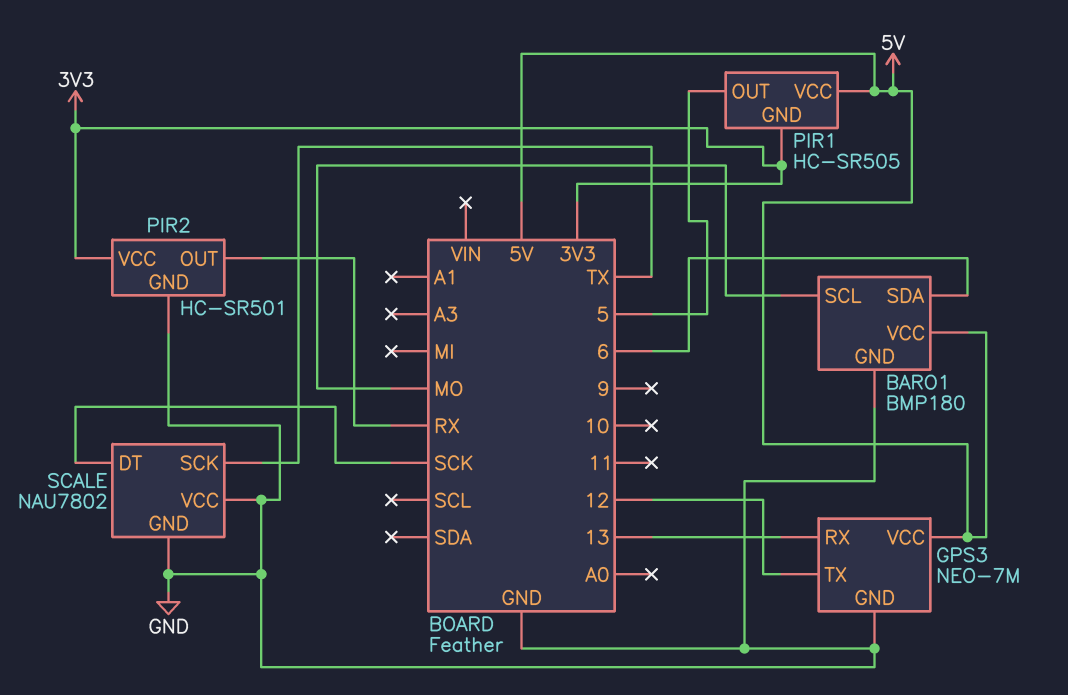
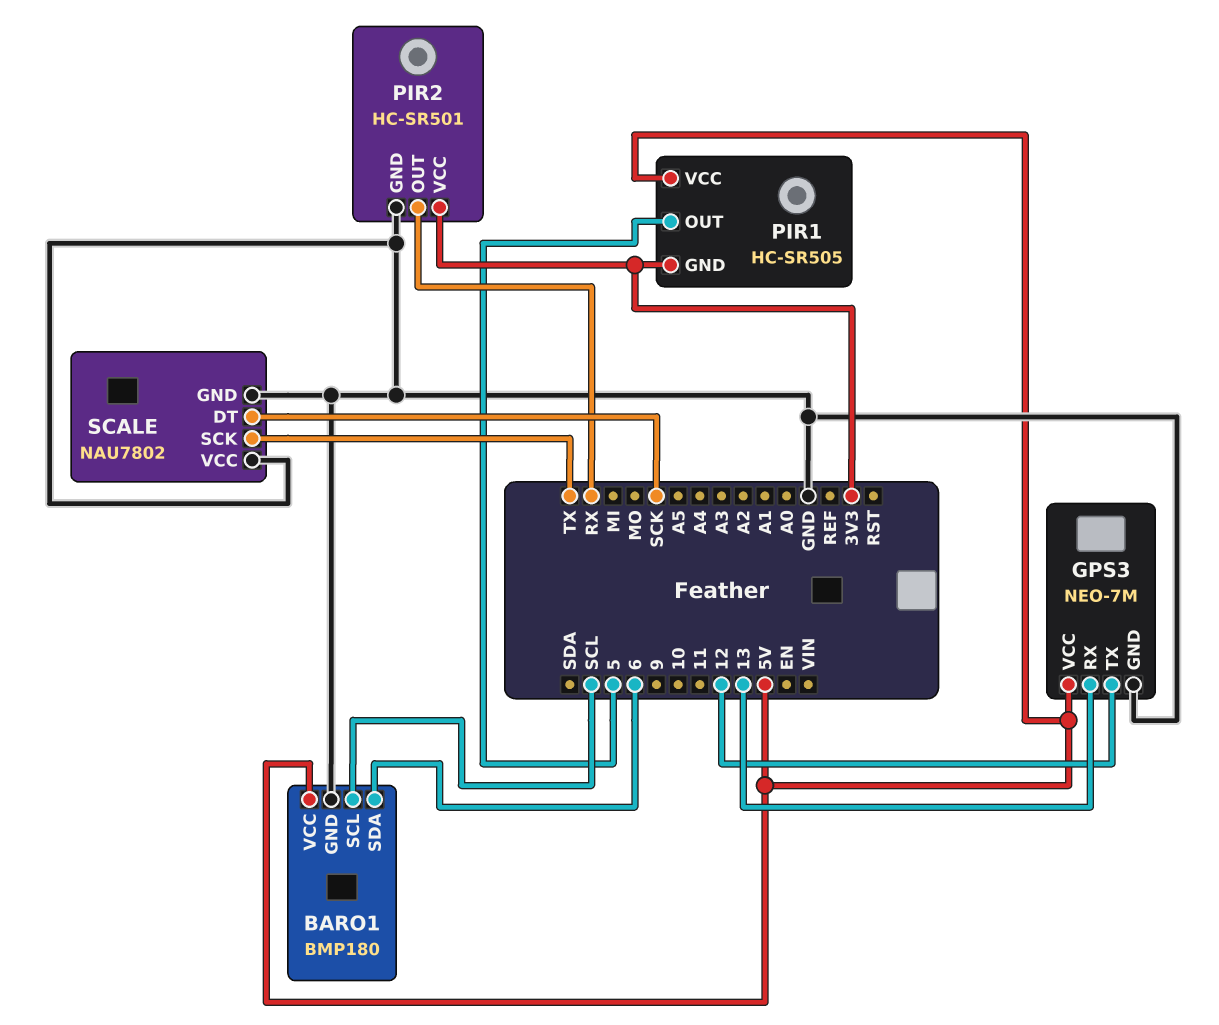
BARO1 pin SCL: MO -> SCL

